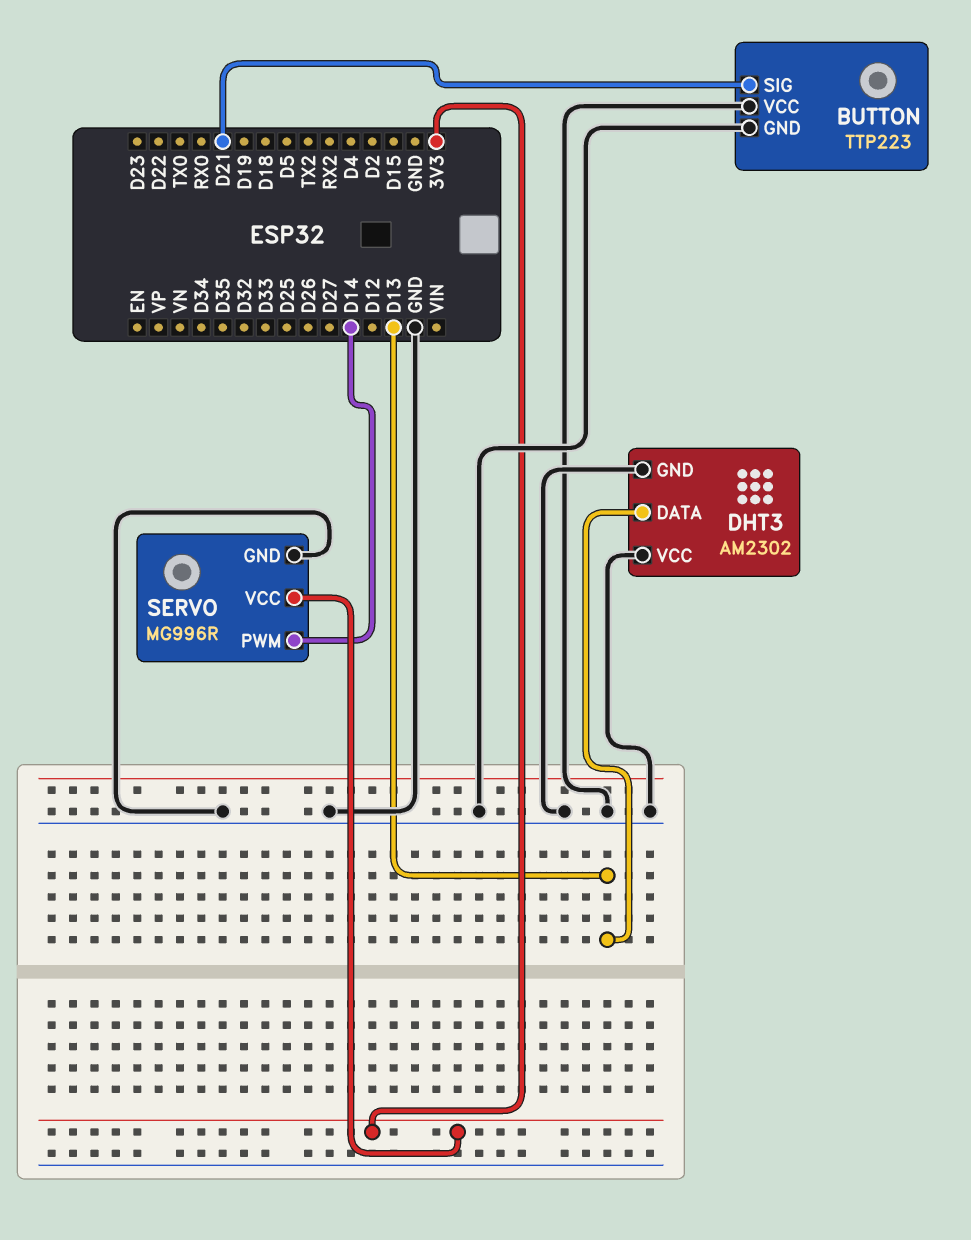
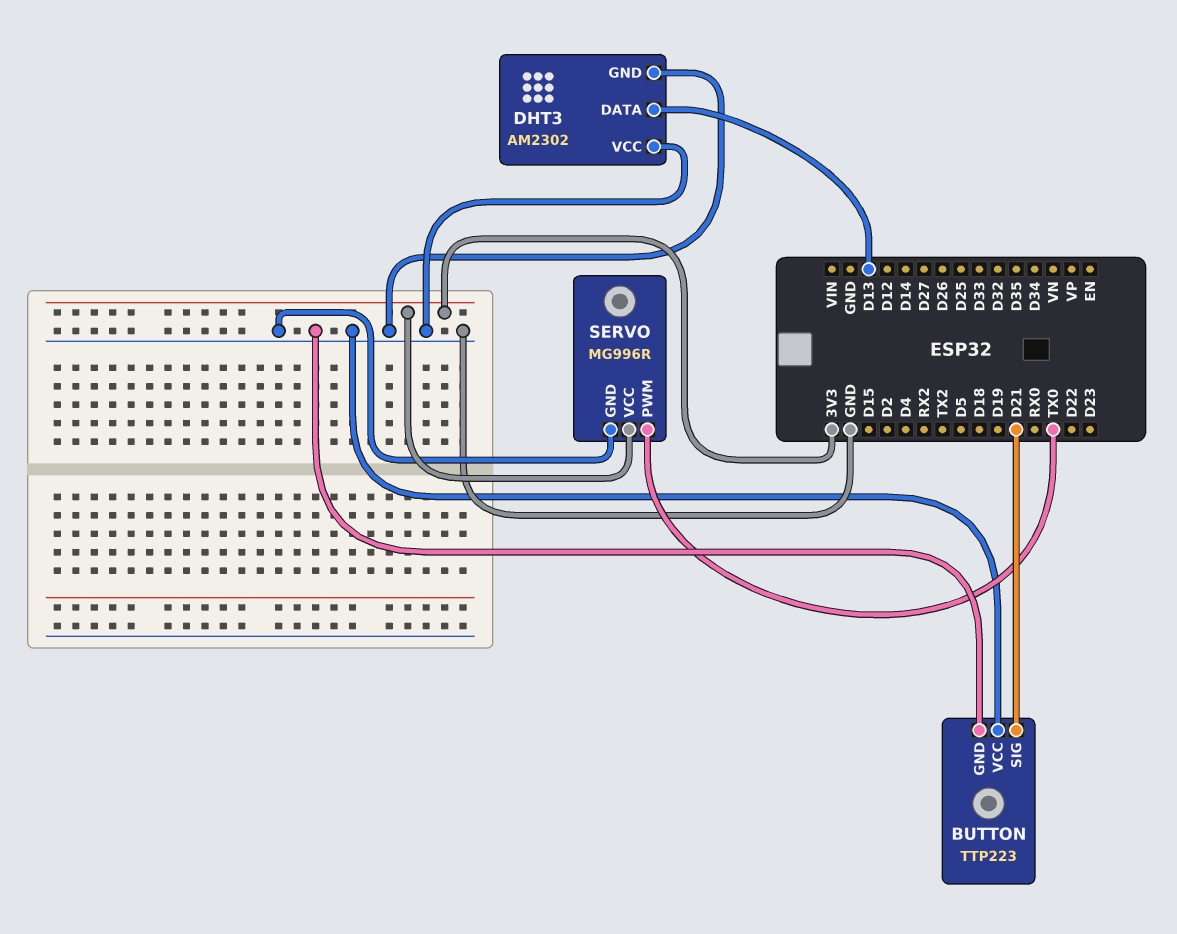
SERVO pin PWM: D14 -> TX0

